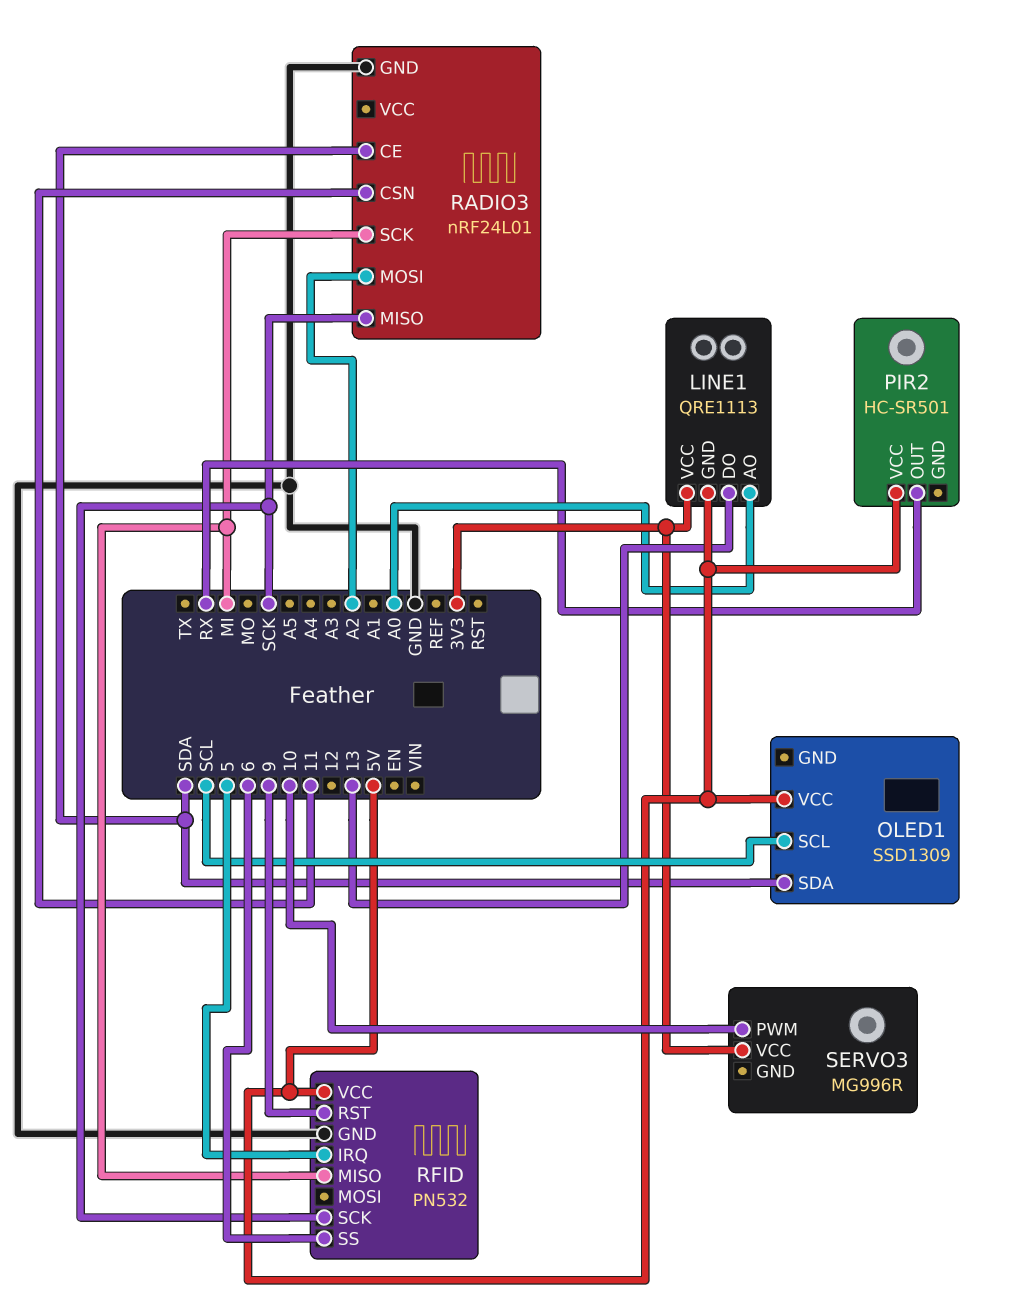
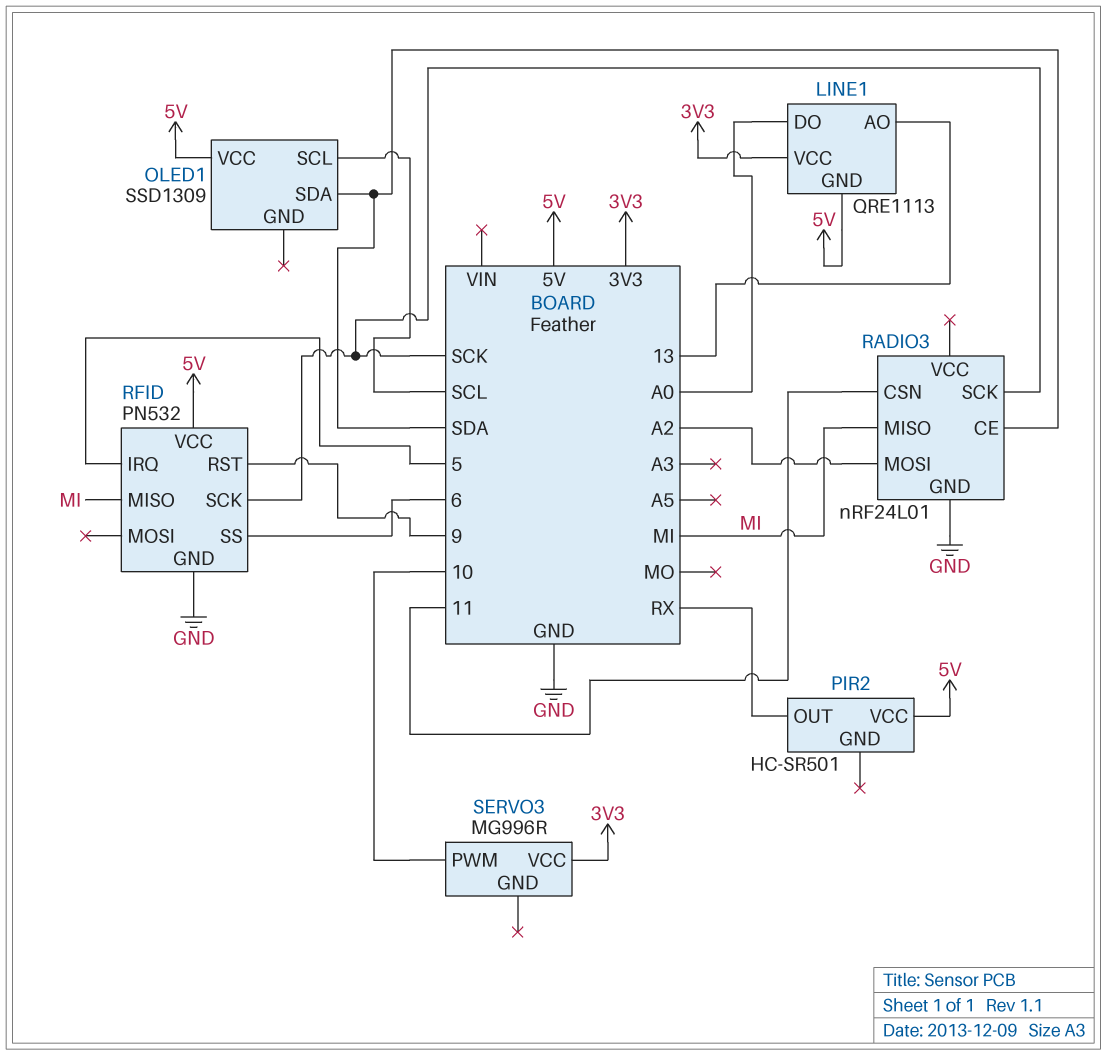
LINE1 pin AO: A0 -> 13
LINE1 pin DO: 13 -> A0
RADIO3 pin MISO: SCK -> MI
RADIO3 pin SCK: MI -> SCK

